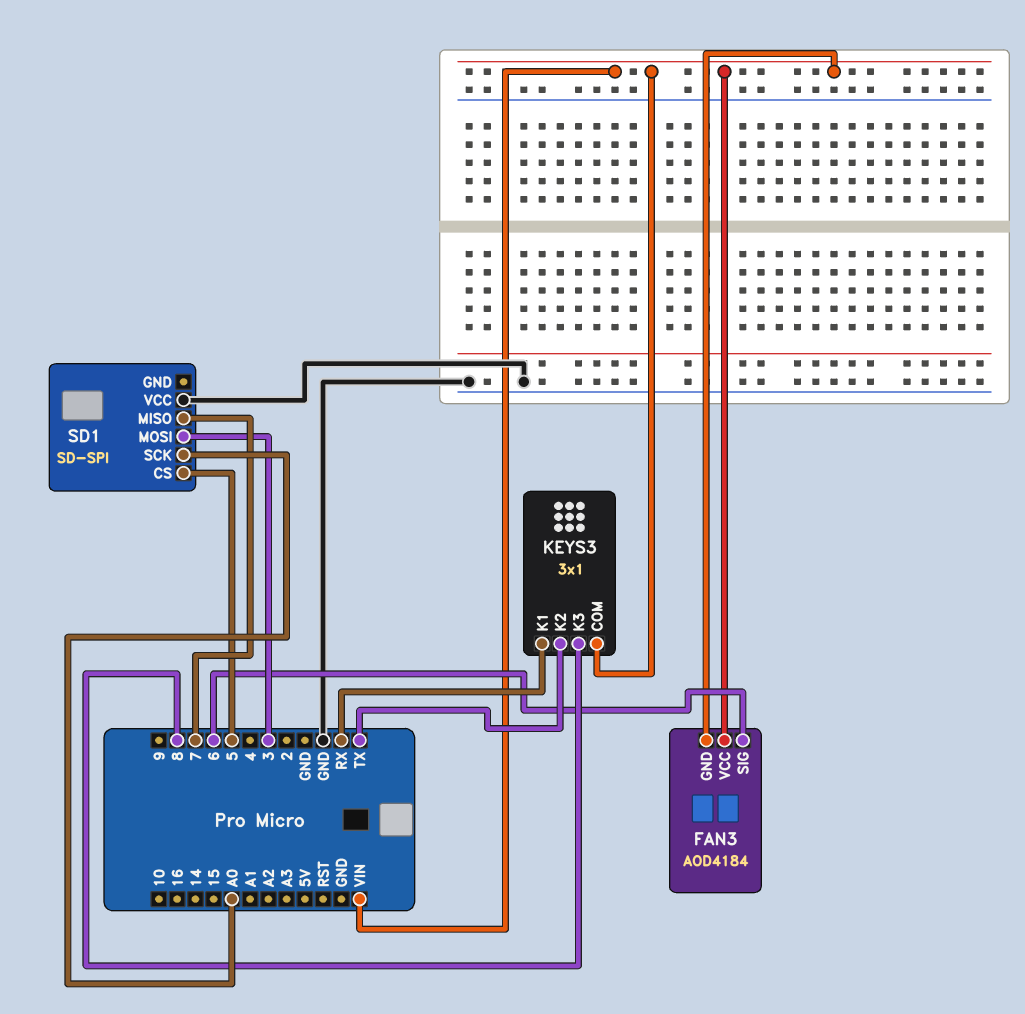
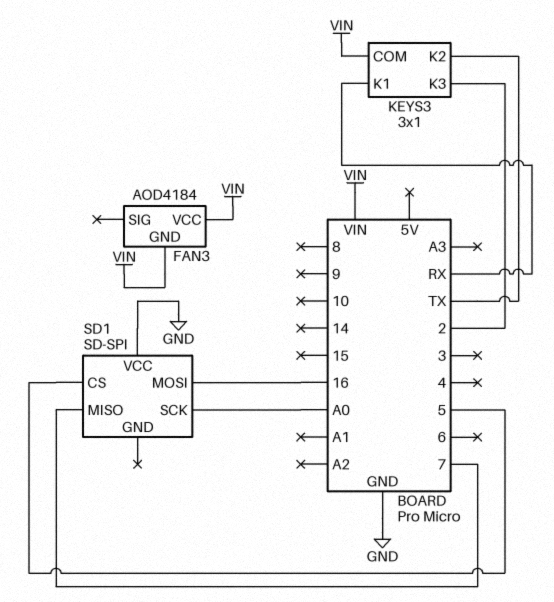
FAN3 pin SIG: 6 -> none
KEYS3 pin K3: 8 -> 2
SD1 pin MOSI: 3 -> 16

